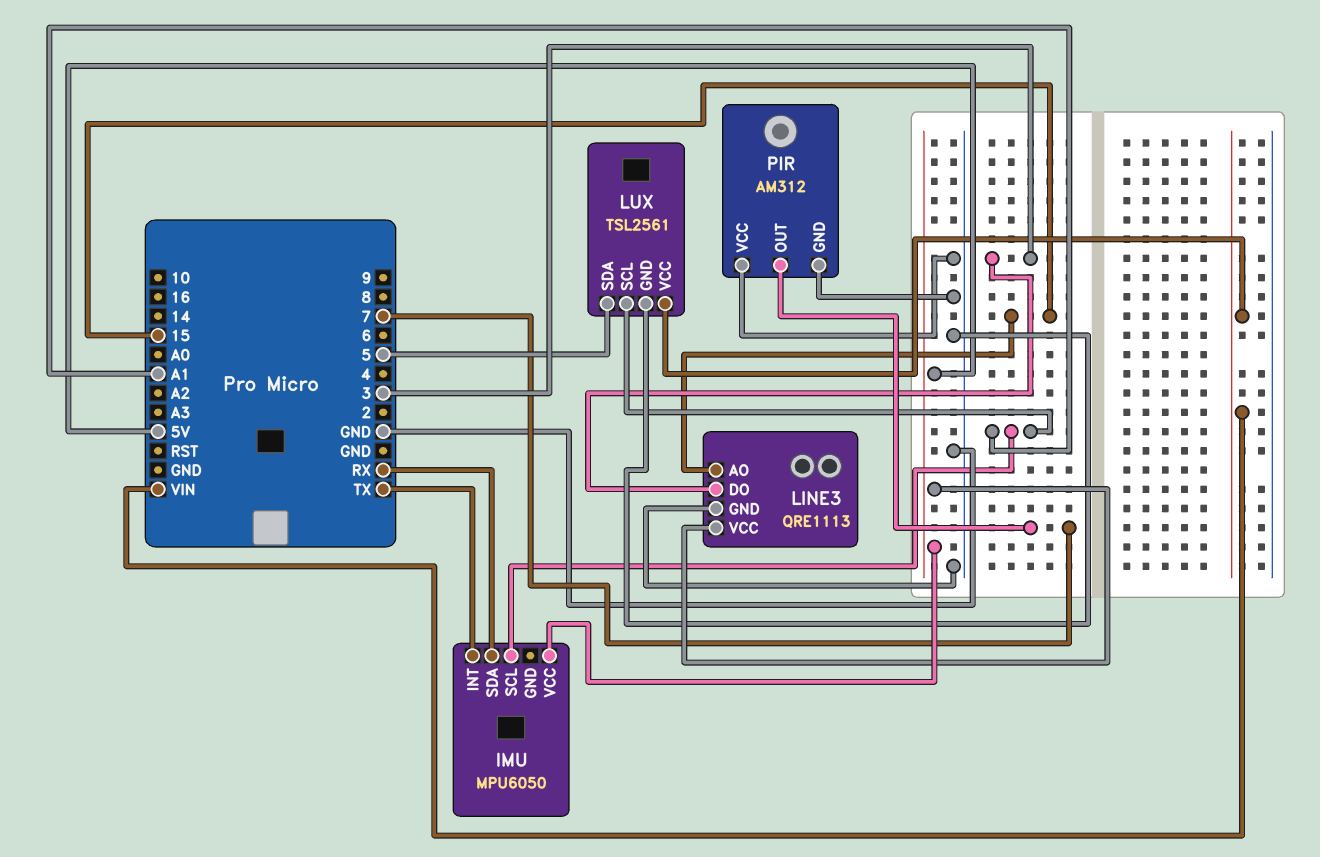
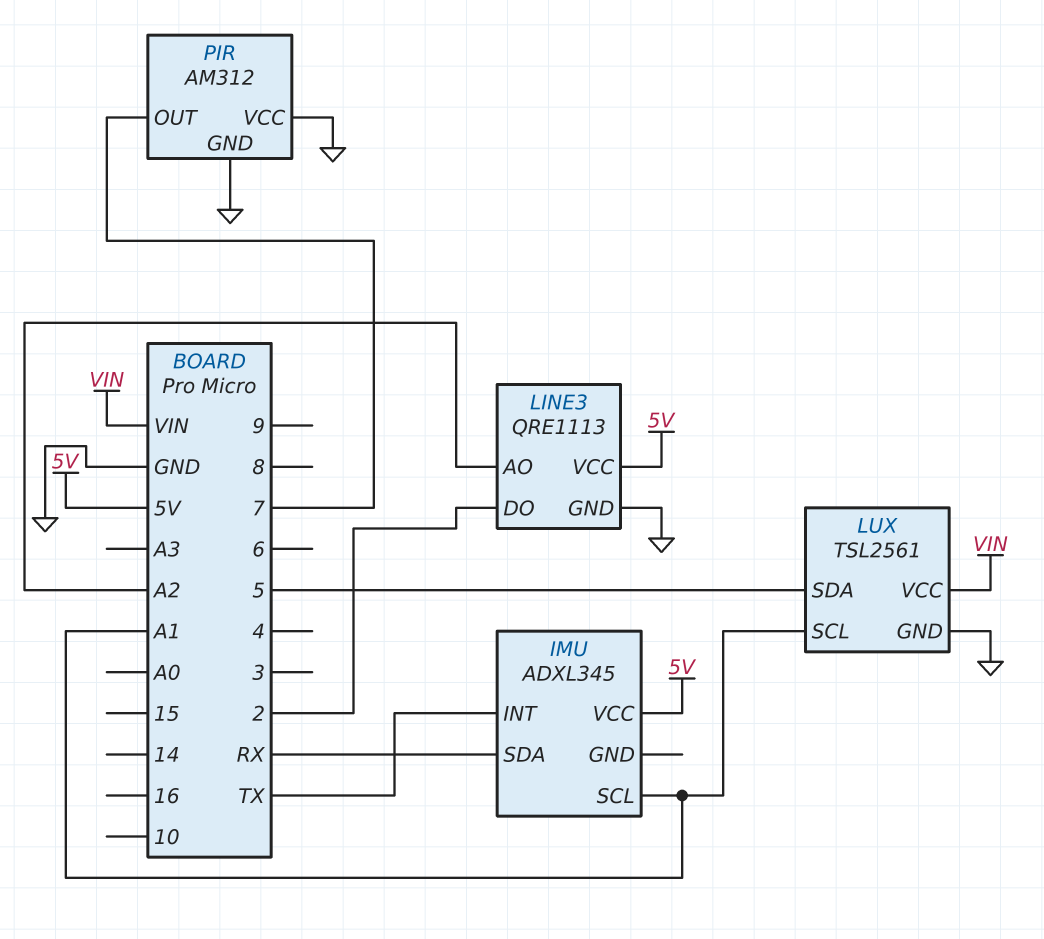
IMU: MPU6050 -> ADXL345
LINE3 pin AO: 15 -> A2
LINE3 pin DO: 3 -> 2

